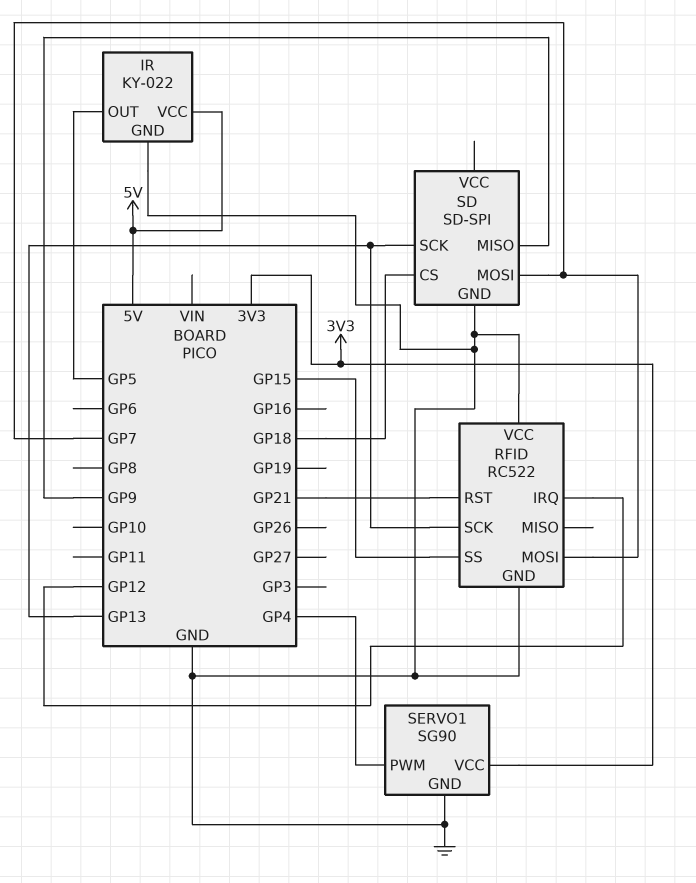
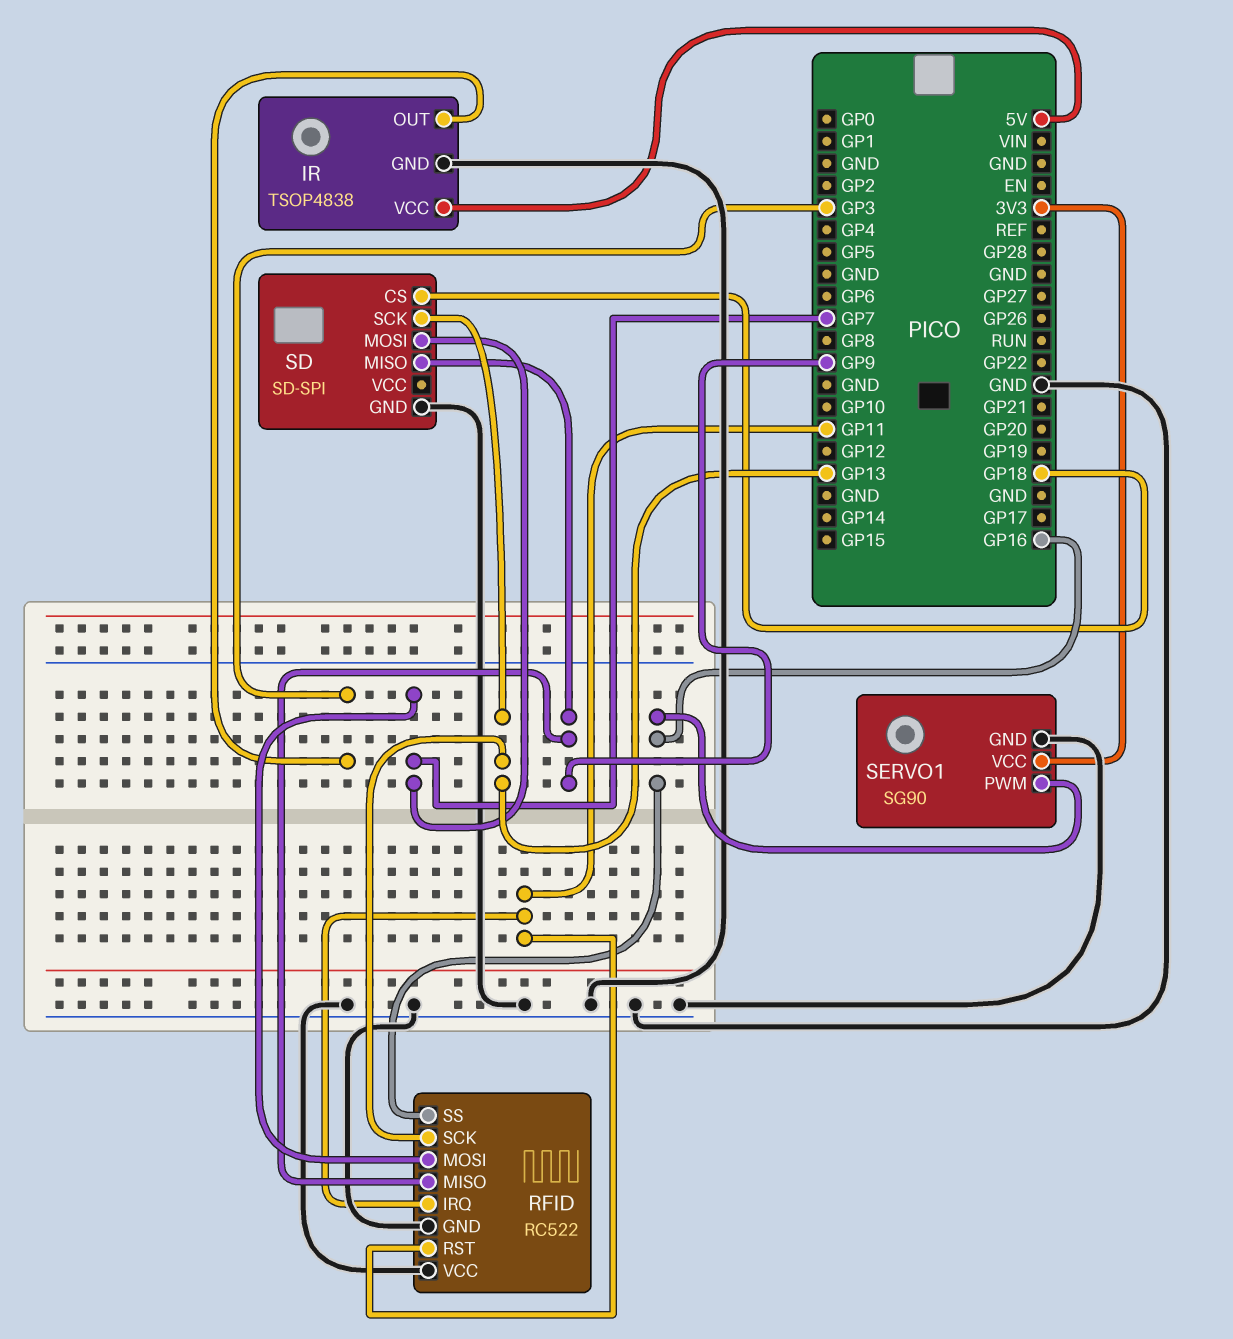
IR: KY-022 -> TSOP4838
IR pin OUT: GP5 -> GP3
RFID pin IRQ: GP12 -> GP11
RFID pin MISO: none -> GP9
RFID pin RST: GP21 -> GP11
RFID pin SS: GP15 -> GP16
SERVO1 pin PWM: GP4 -> GP16

